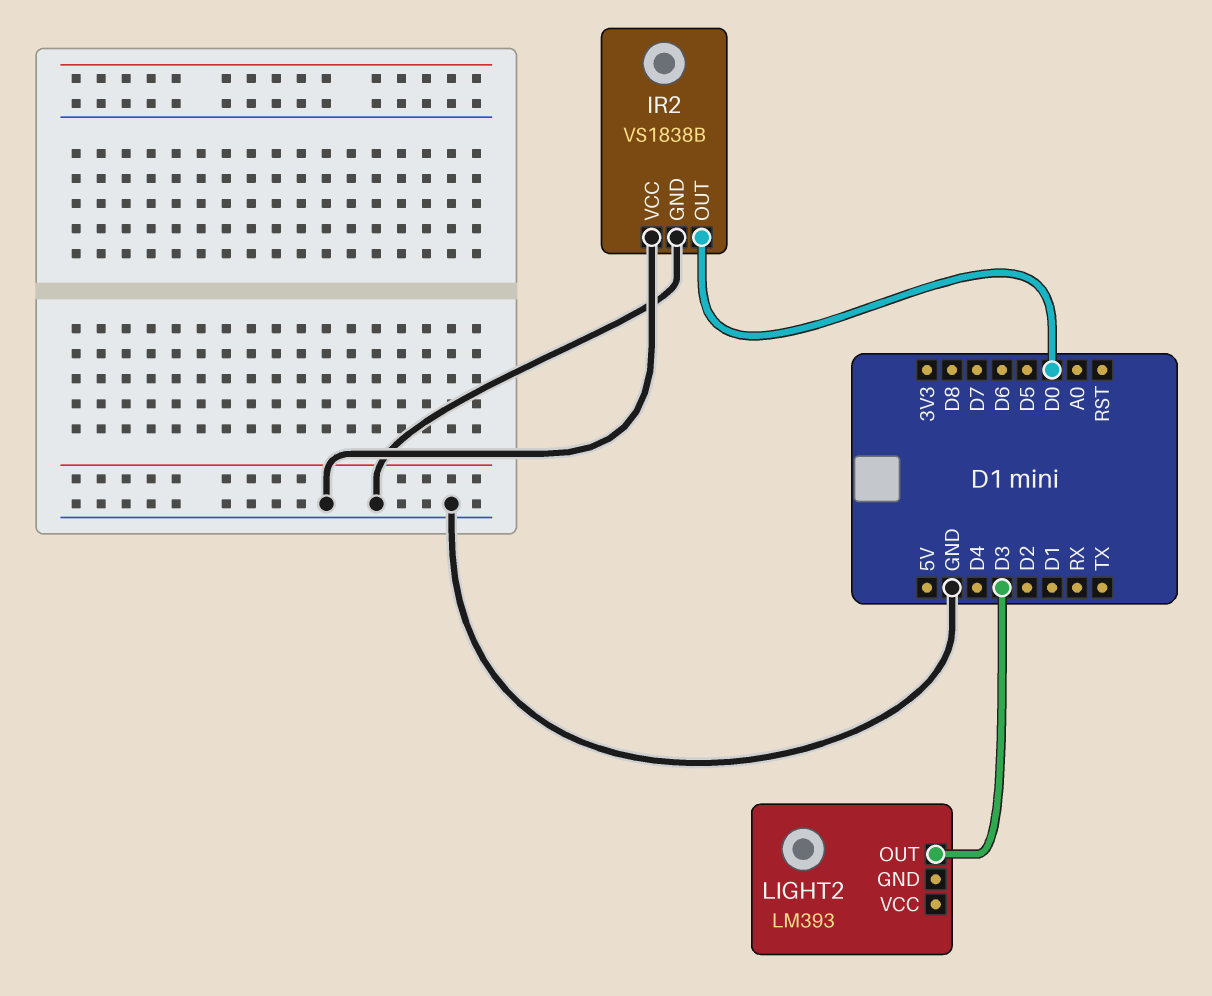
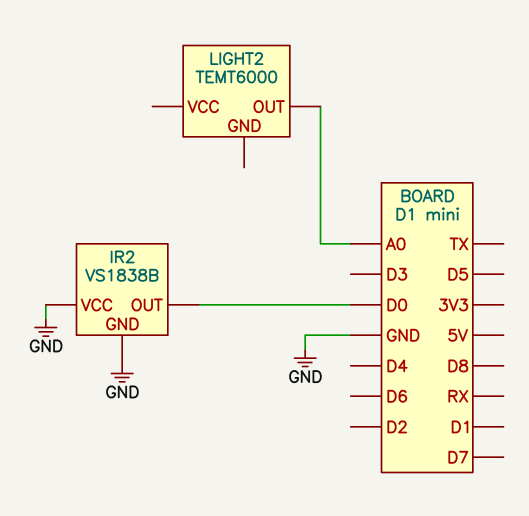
LIGHT2: LM393 -> TEMT6000
LIGHT2 pin OUT: D3 -> A0

